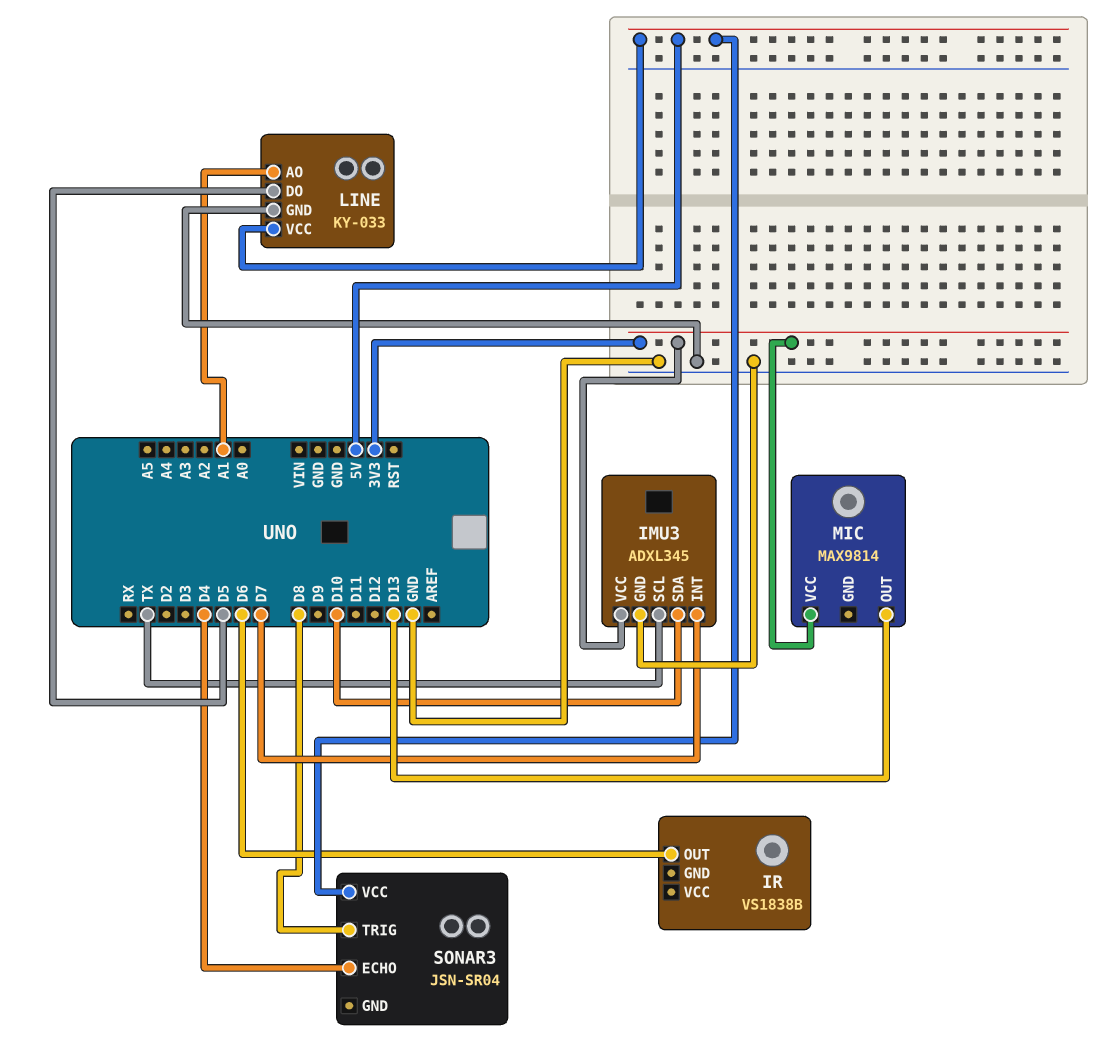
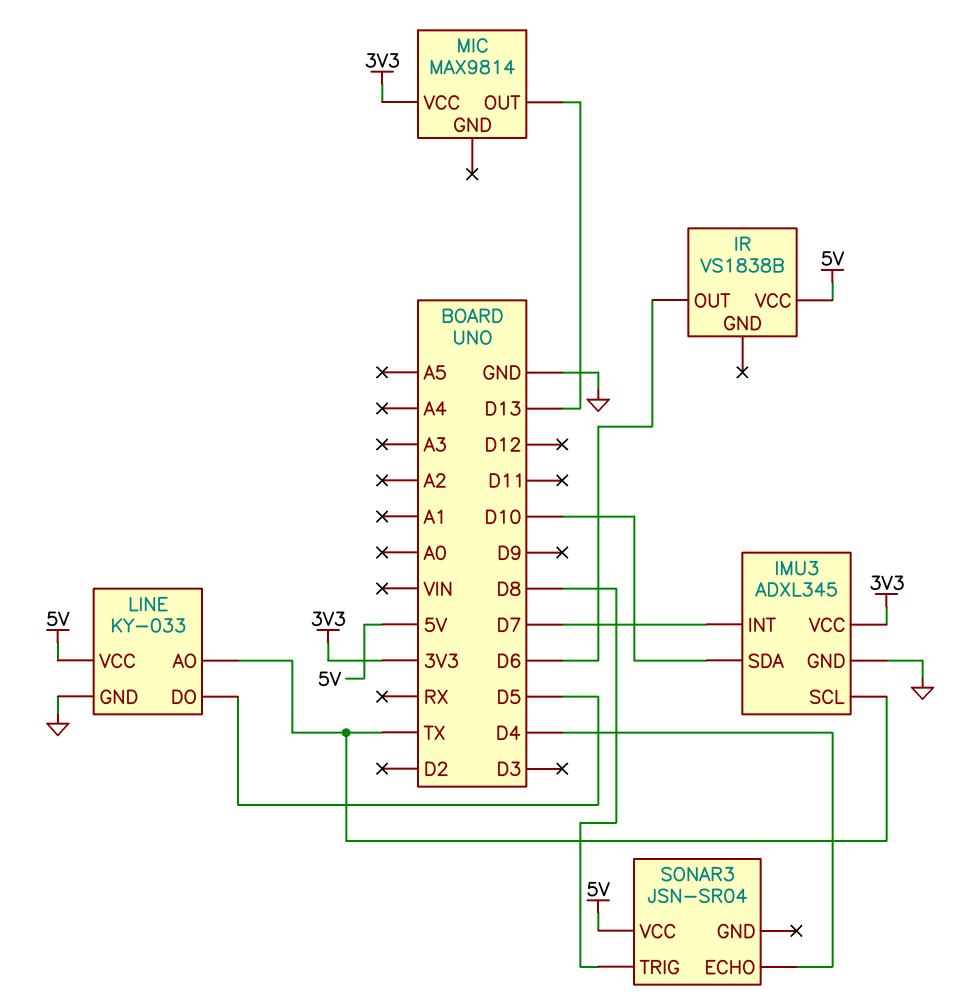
IR pin VCC: none -> 5V
LINE pin AO: A1 -> TX

